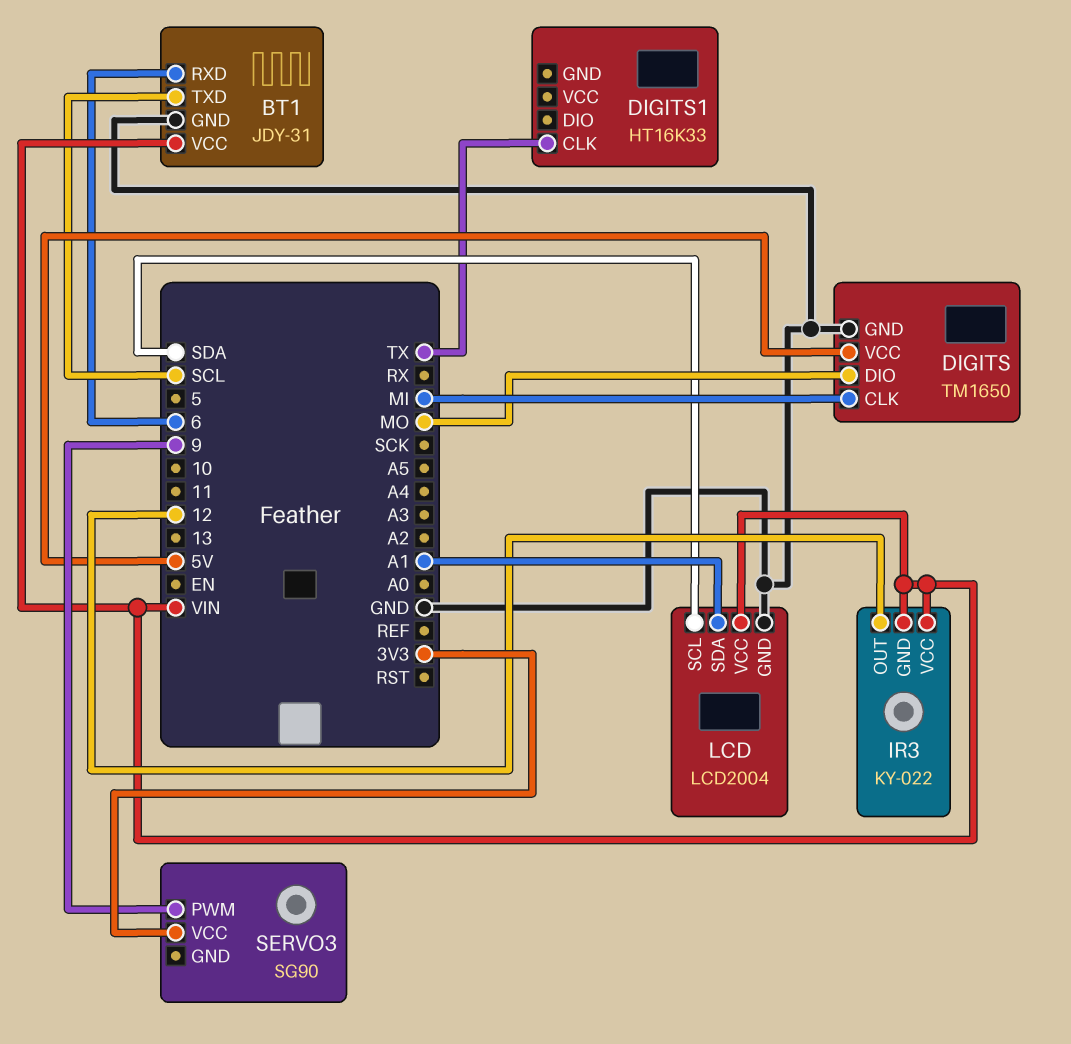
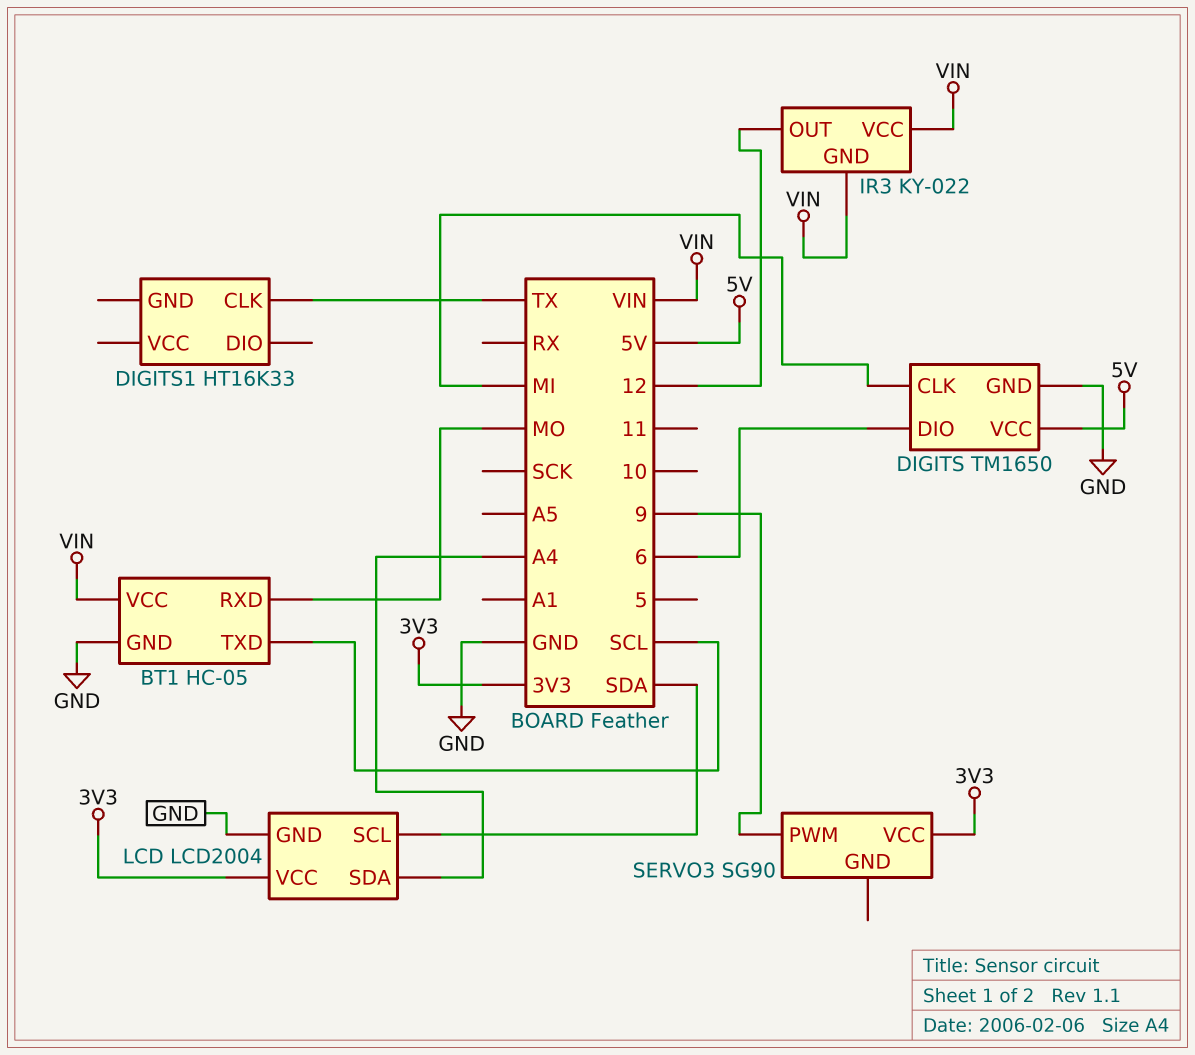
BT1: JDY-31 -> HC-05
BT1 pin RXD: 6 -> MO
DIGITS pin DIO: MO -> 6
LCD pin SDA: A1 -> A4
LCD pin VCC: VIN -> 3V3

